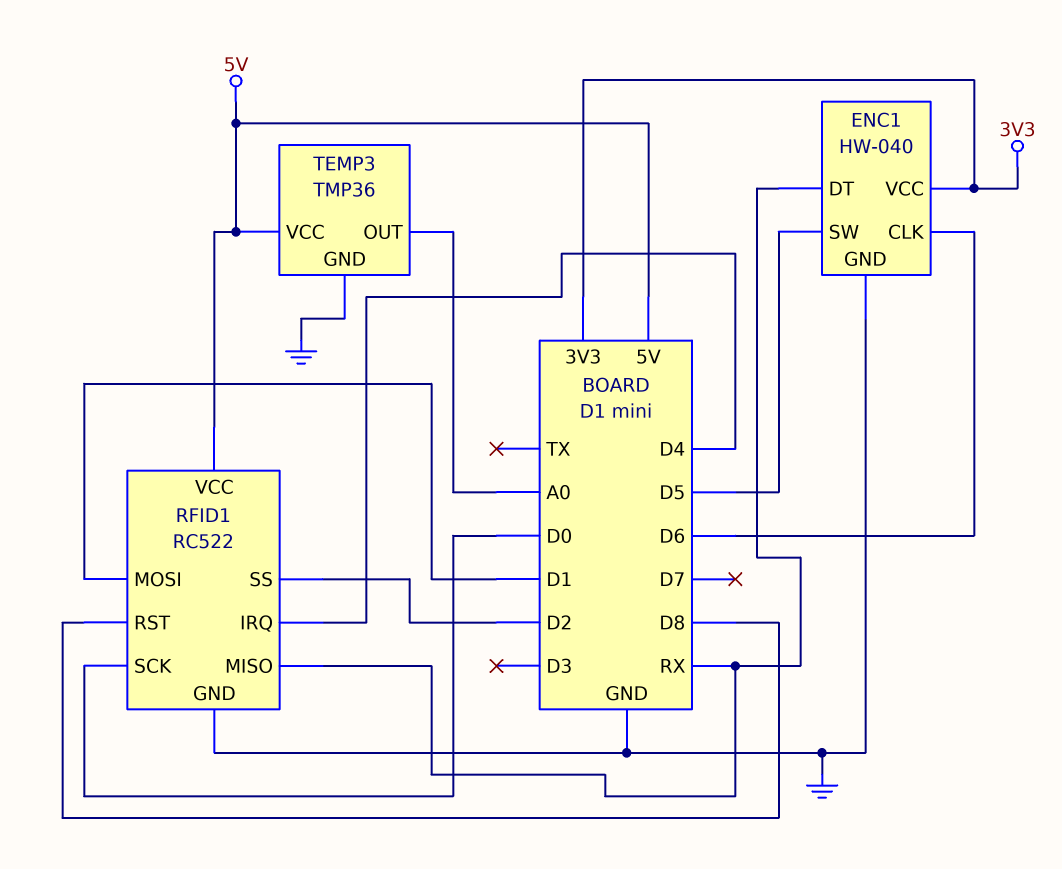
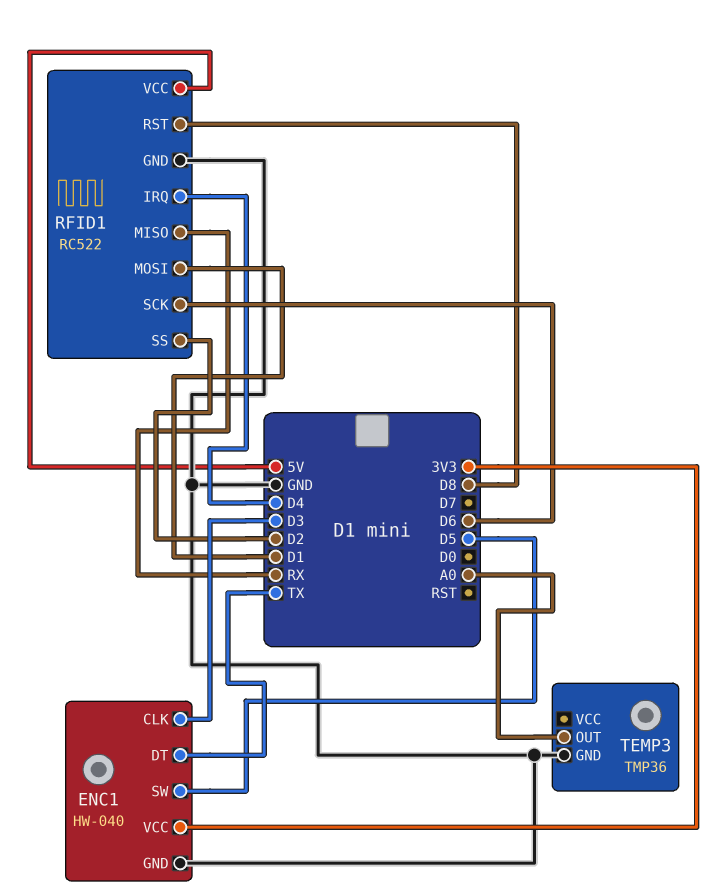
ENC1 pin CLK: D6 -> D3
ENC1 pin DT: RX -> TX
RFID1 pin SCK: D0 -> D6
TEMP3 pin VCC: 5V -> none

